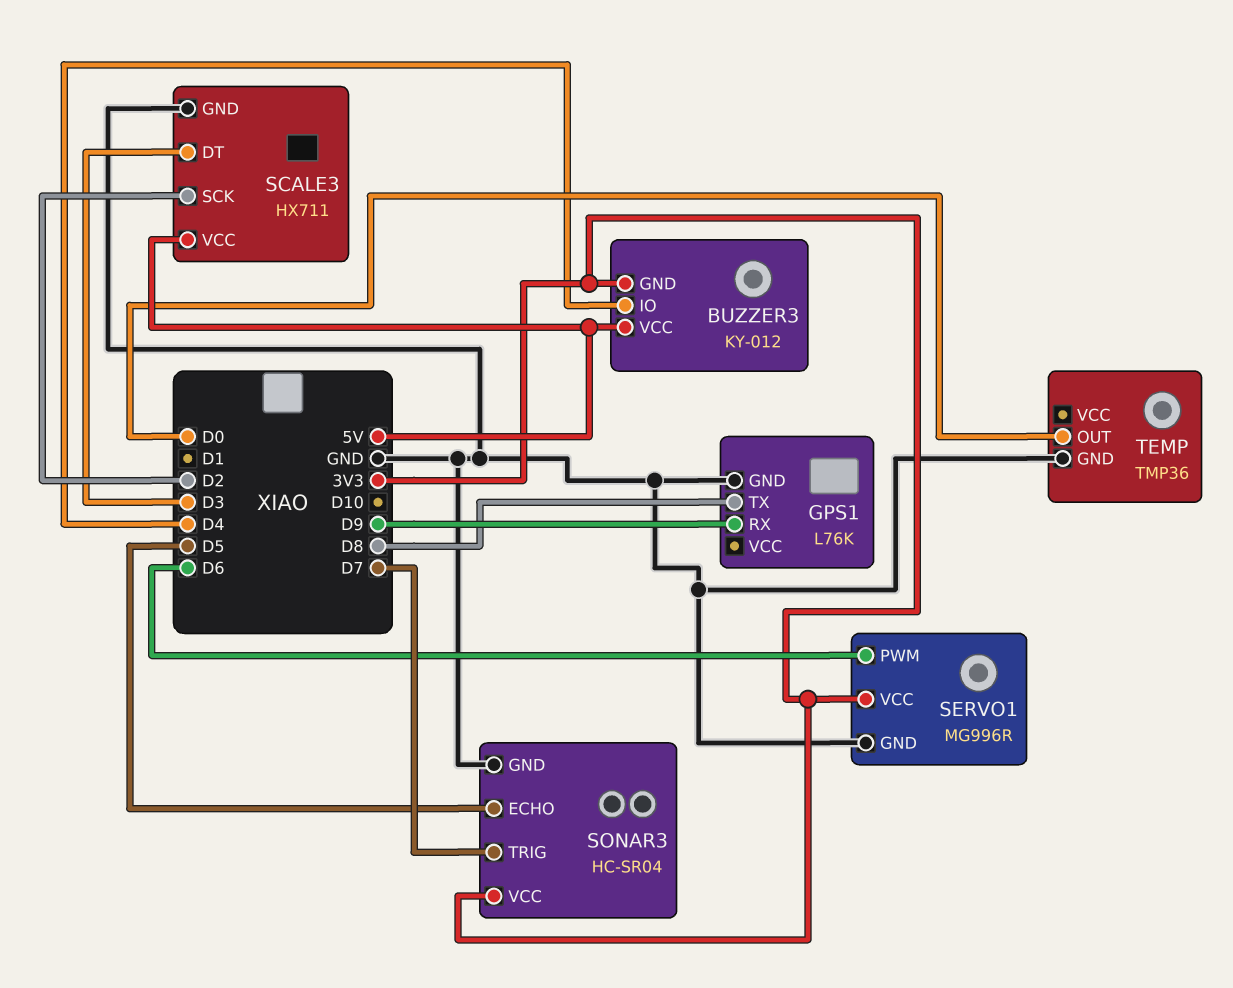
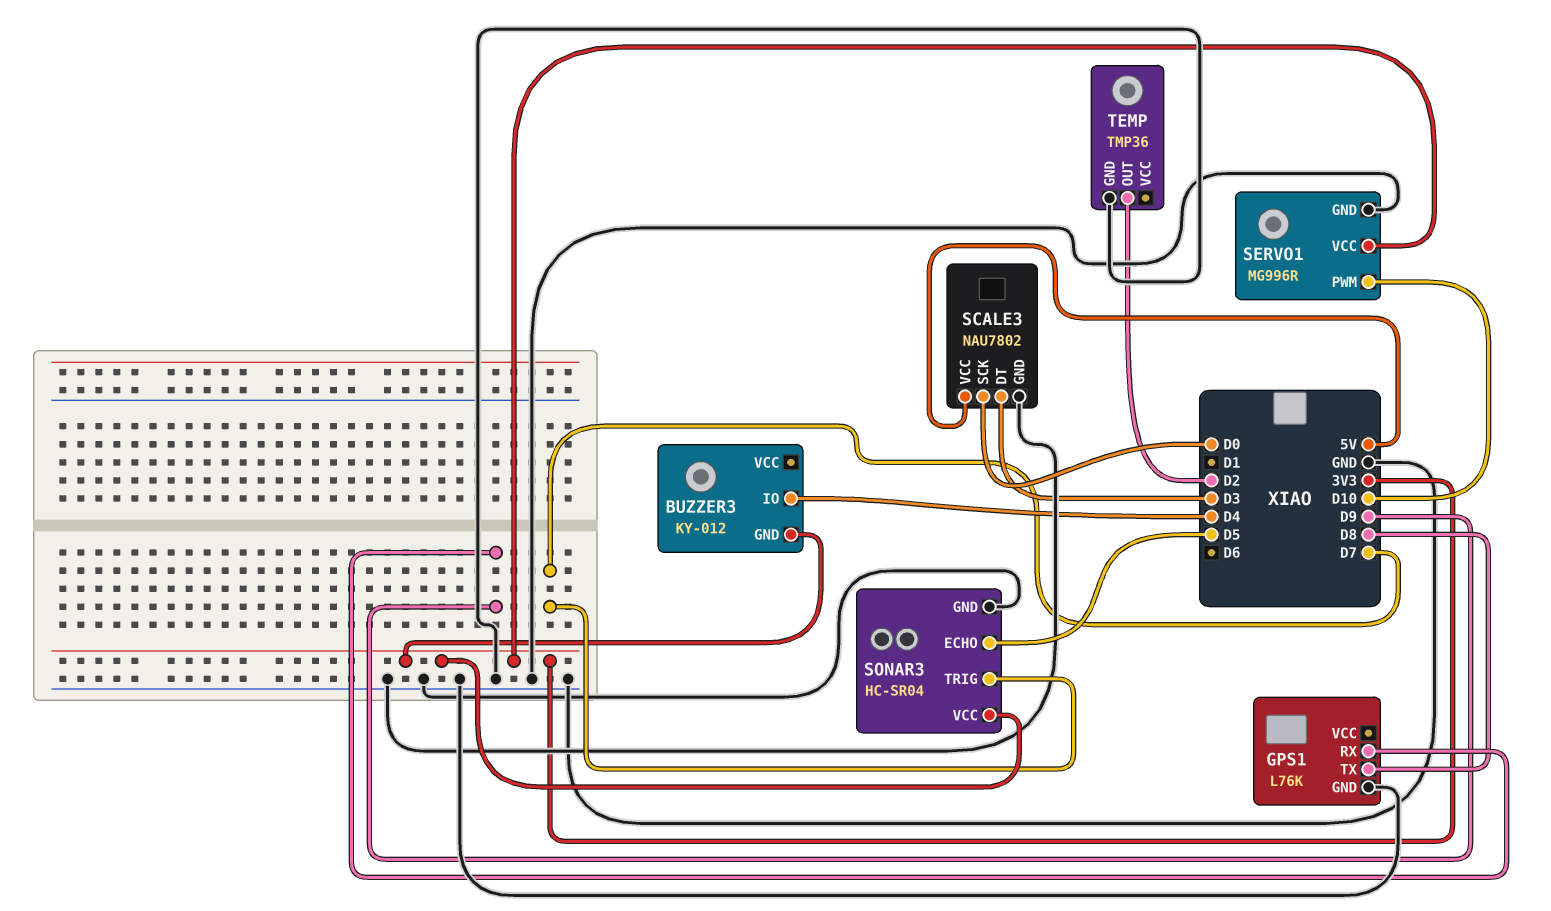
BUZZER3 pin VCC: 5V -> none
SCALE3: HX711 -> NAU7802
SCALE3 pin SCK: D2 -> D0
SERVO1 pin PWM: D6 -> D10
TEMP pin OUT: D0 -> D2

